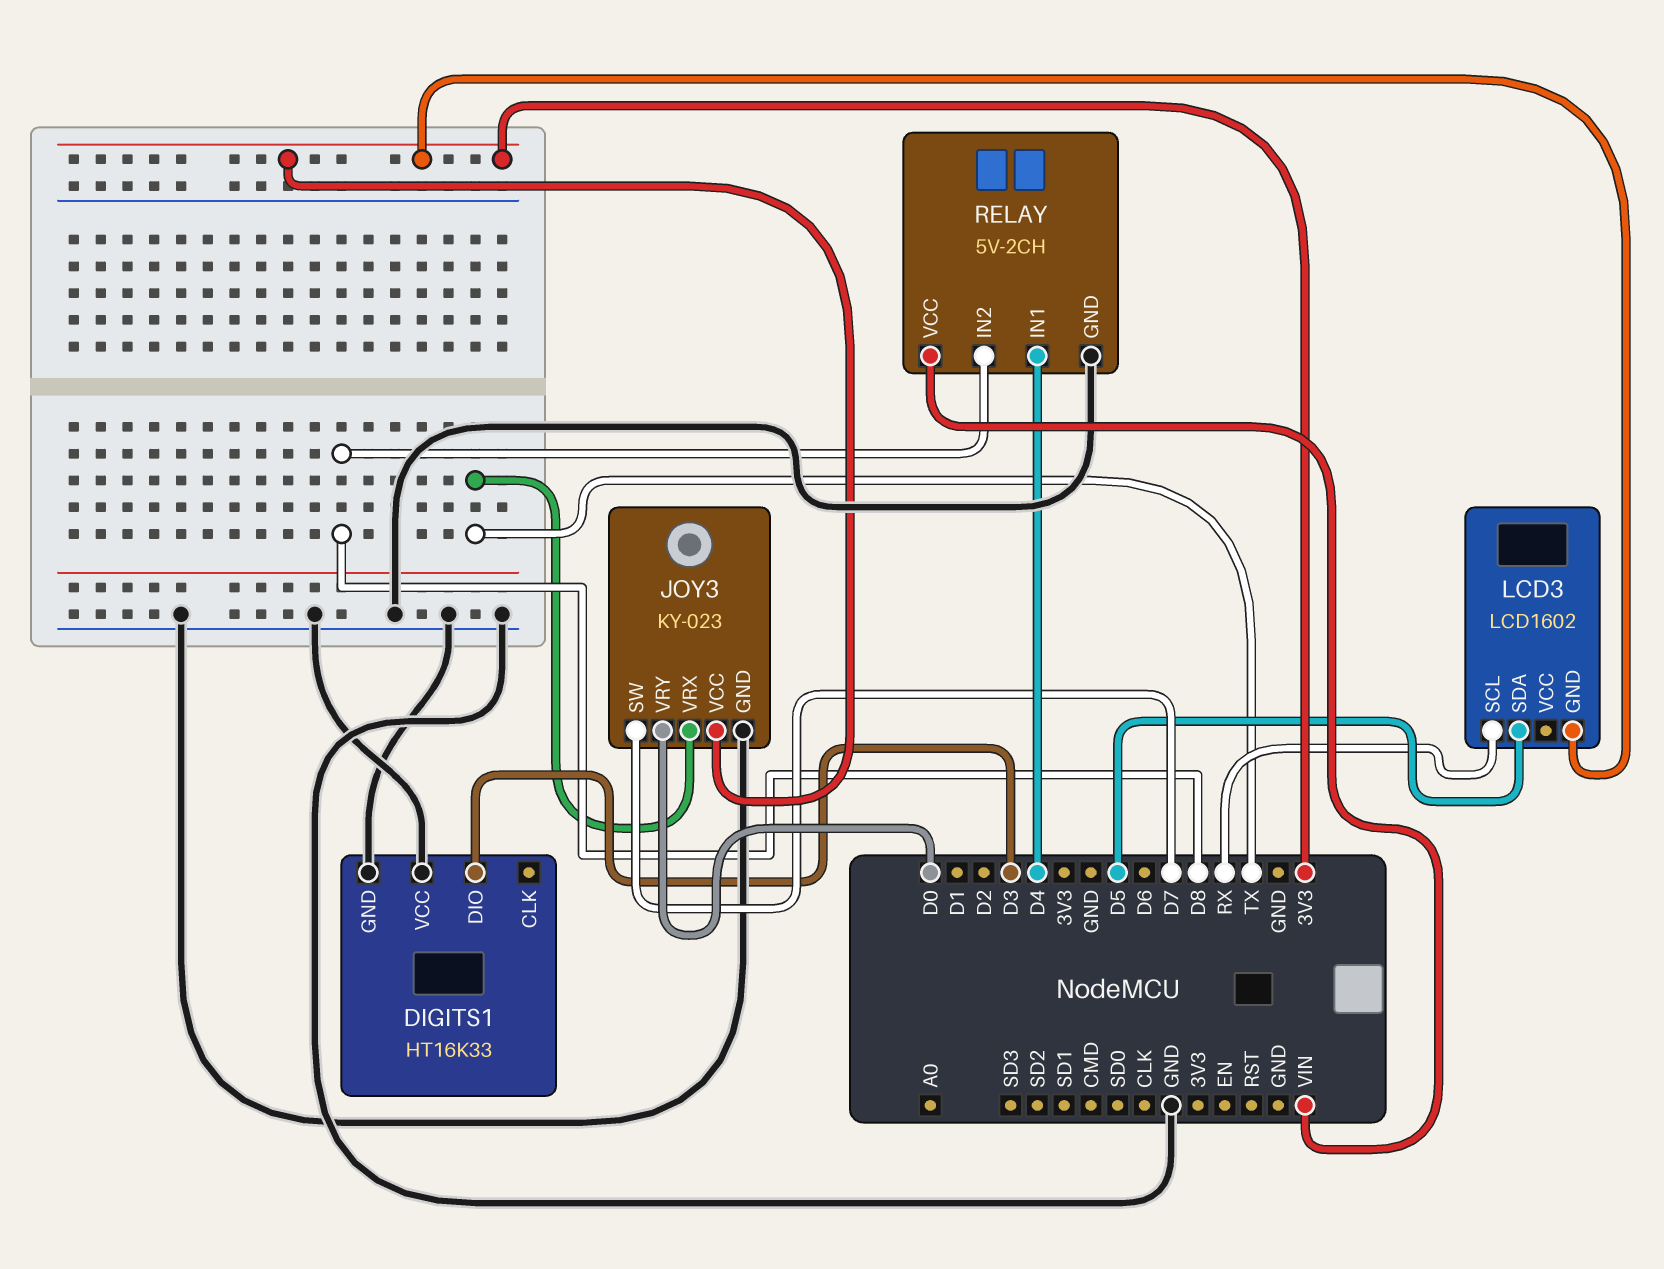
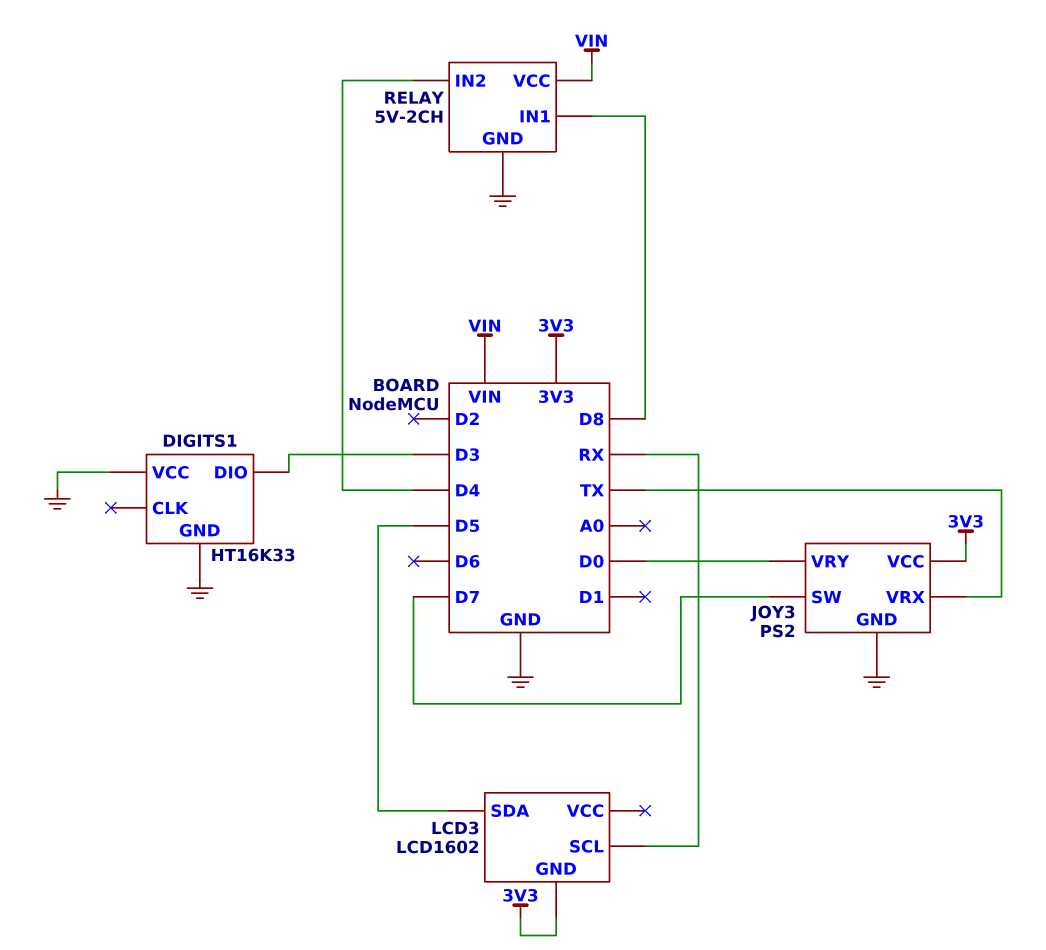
JOY3: KY-023 -> PS2
RELAY pin IN1: D4 -> D8
RELAY pin IN2: D8 -> D4

